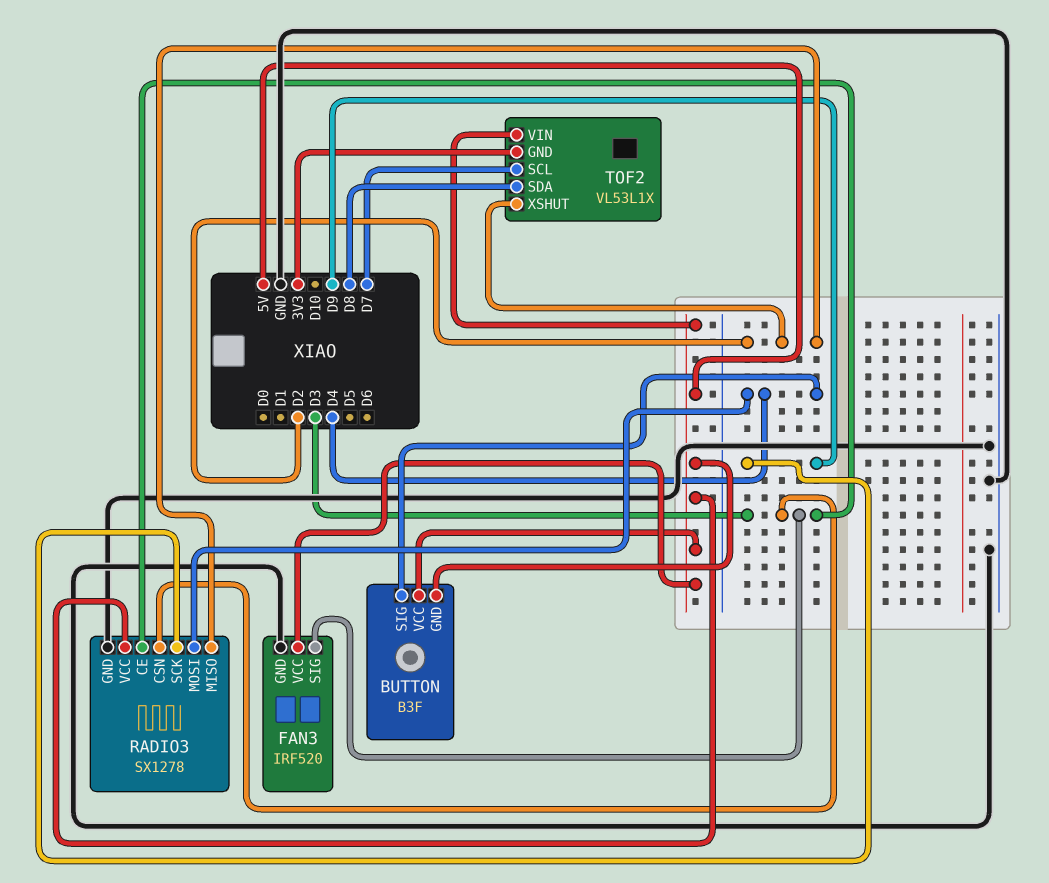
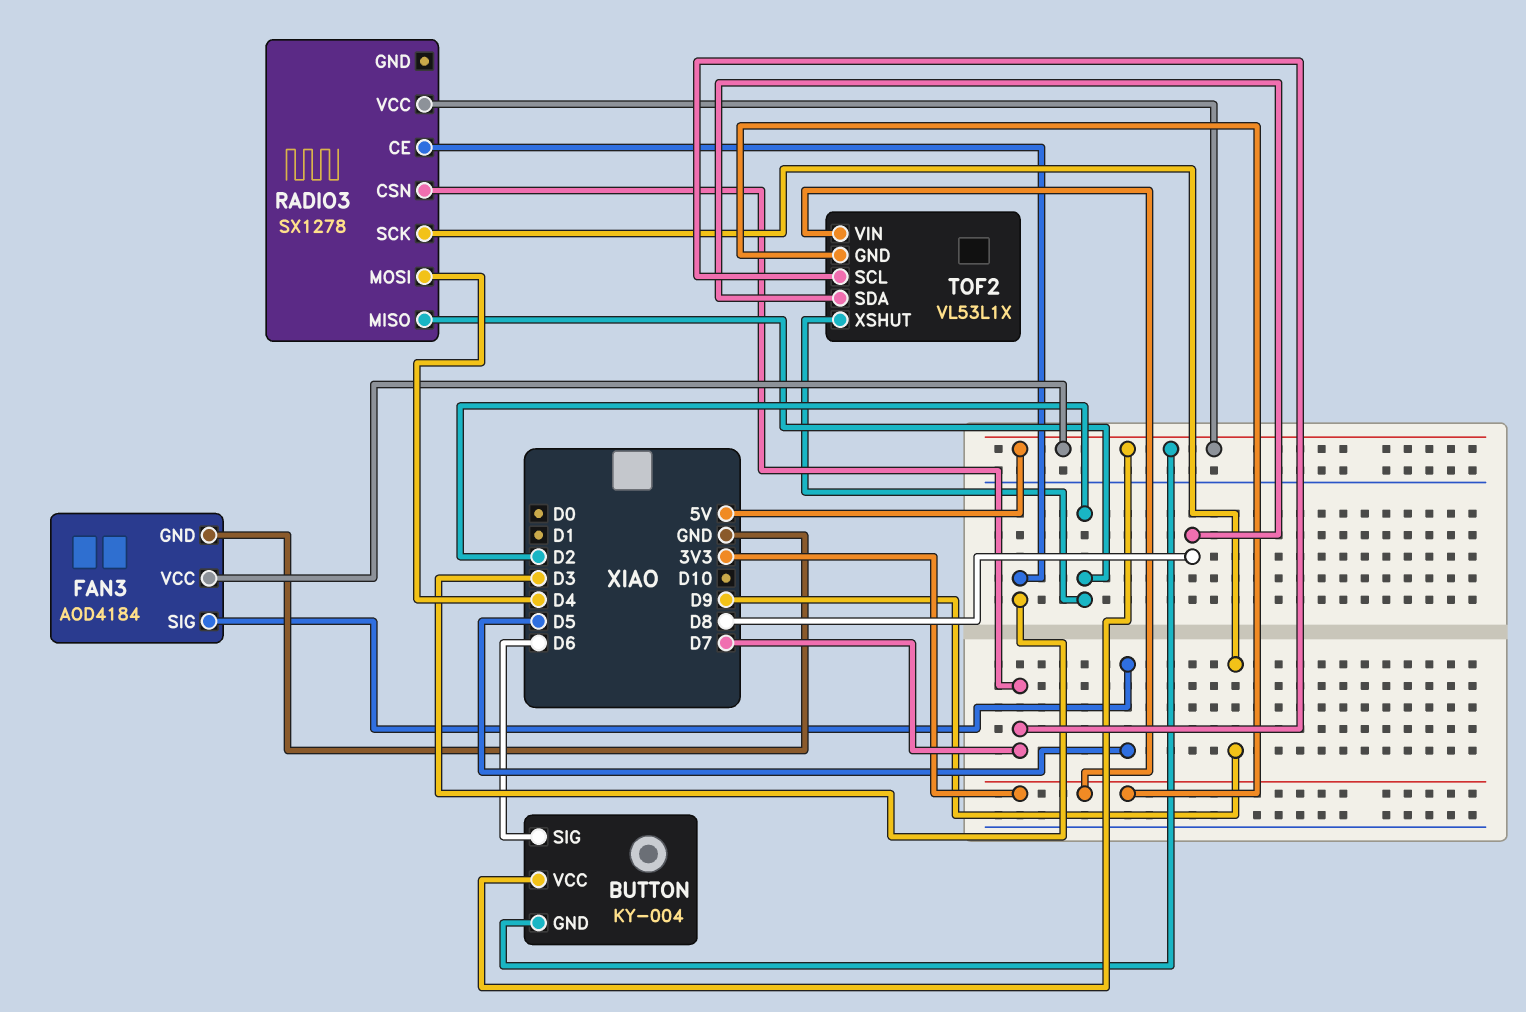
BUTTON: B3F -> KY-004
BUTTON pin SIG: D4 -> D6
FAN3: IRF520 -> AOD4184
FAN3 pin SIG: D3 -> D5
RADIO3 pin CSN: D3 -> D7
RADIO3 pin GND: GND -> none
TOF2 pin VIN: 5V -> 3V3

